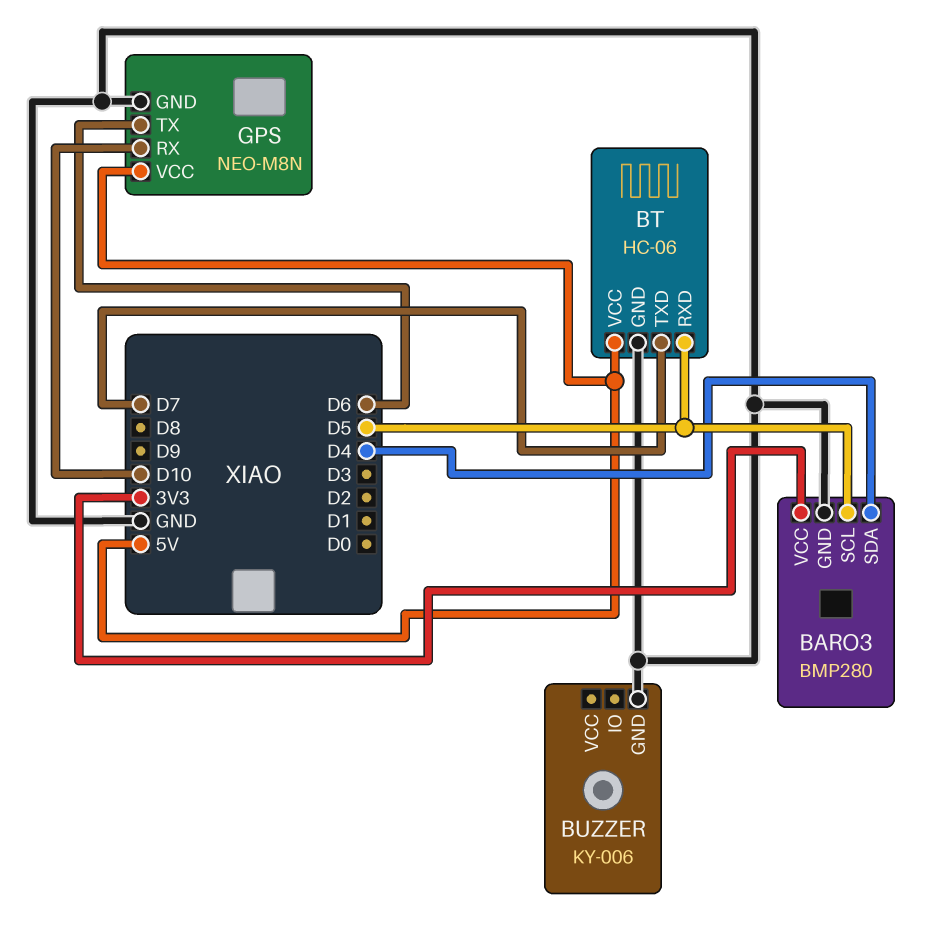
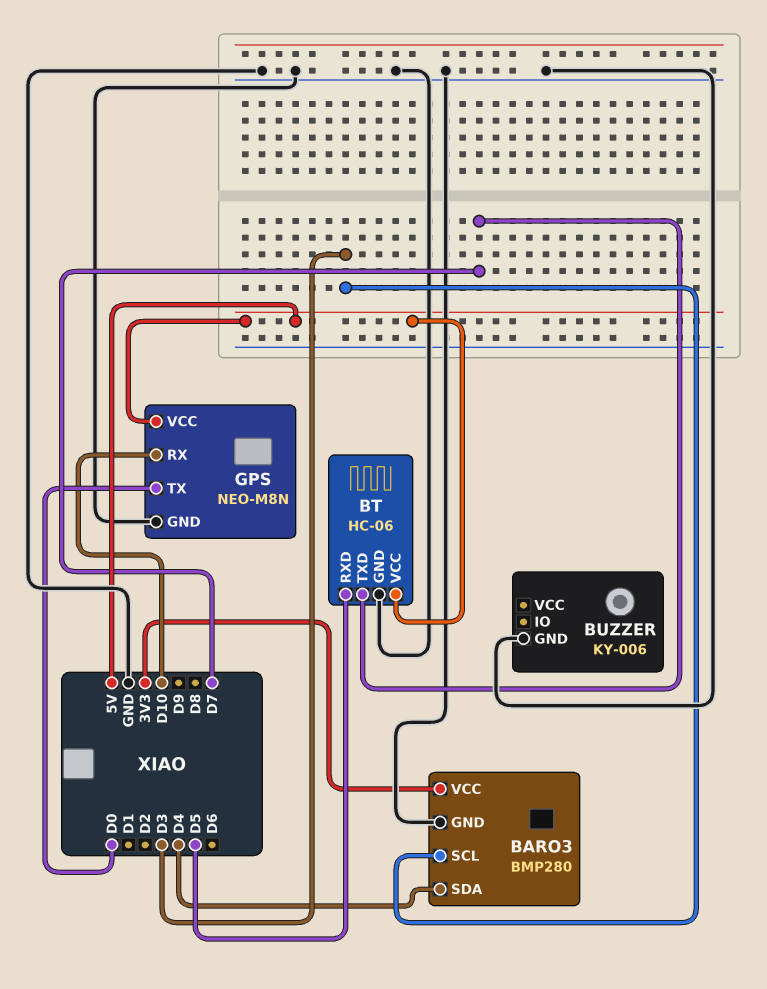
BARO3 pin SCL: D5 -> D3
GPS pin TX: D6 -> D0

